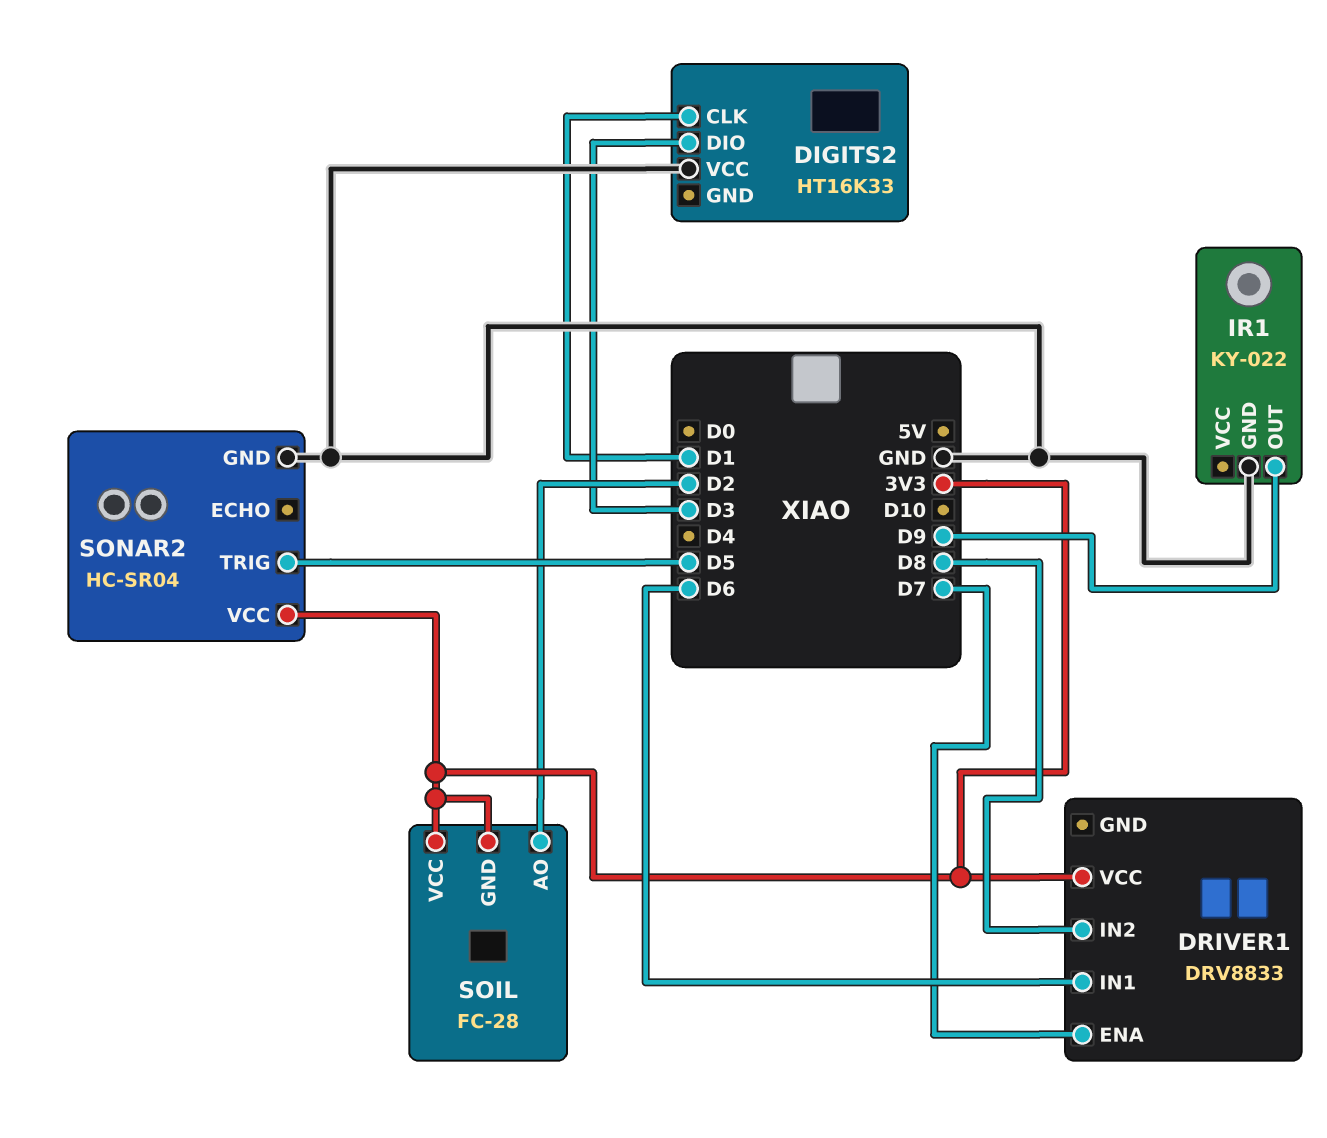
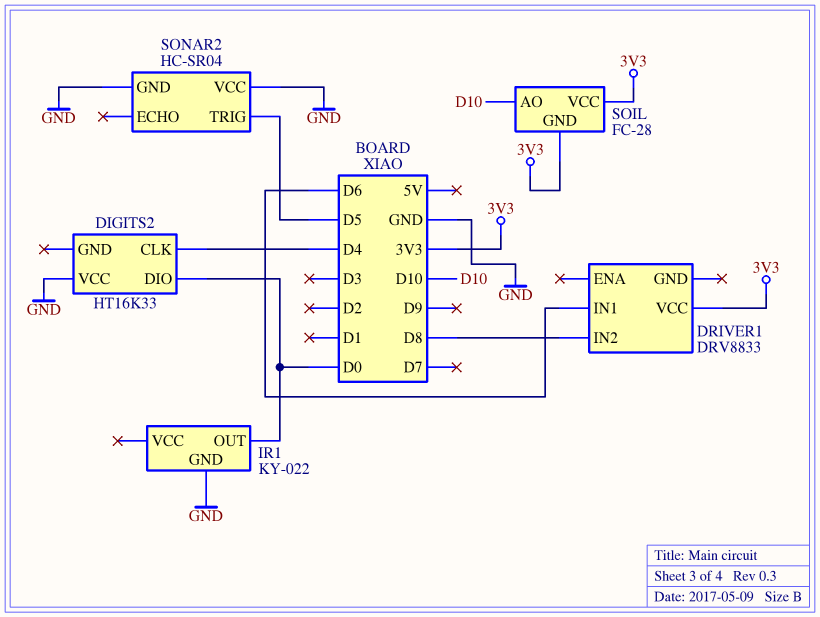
DIGITS2 pin CLK: D1 -> D4
DIGITS2 pin DIO: D3 -> D0
DRIVER1 pin ENA: D7 -> none
IR1 pin OUT: D9 -> D0
SOIL pin AO: D2 -> D10
SONAR2 pin VCC: 3V3 -> GND

